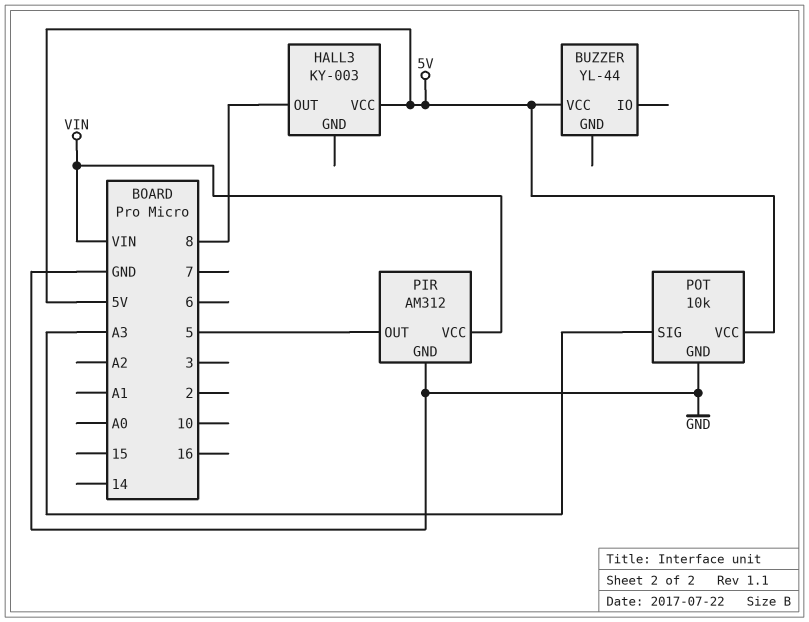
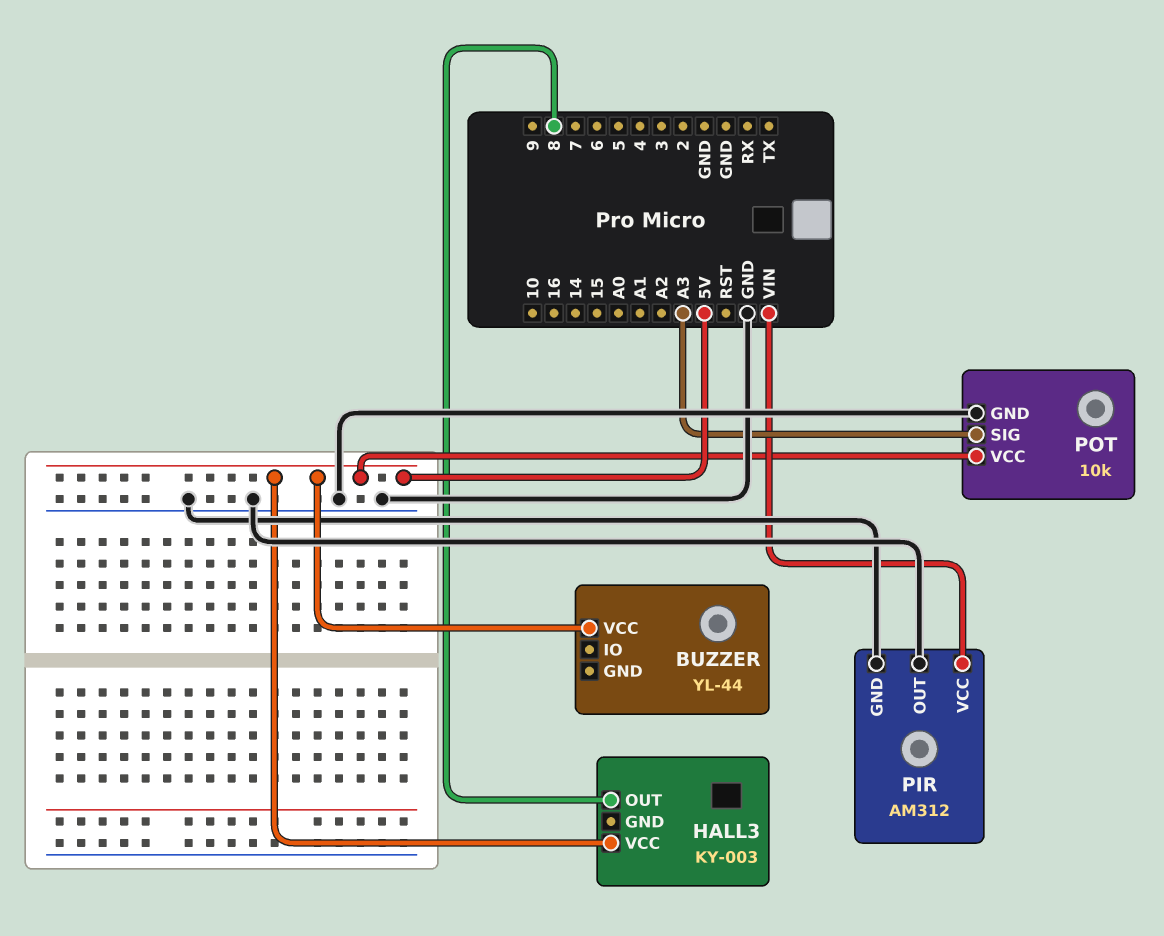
PIR pin OUT: 5 -> GND

